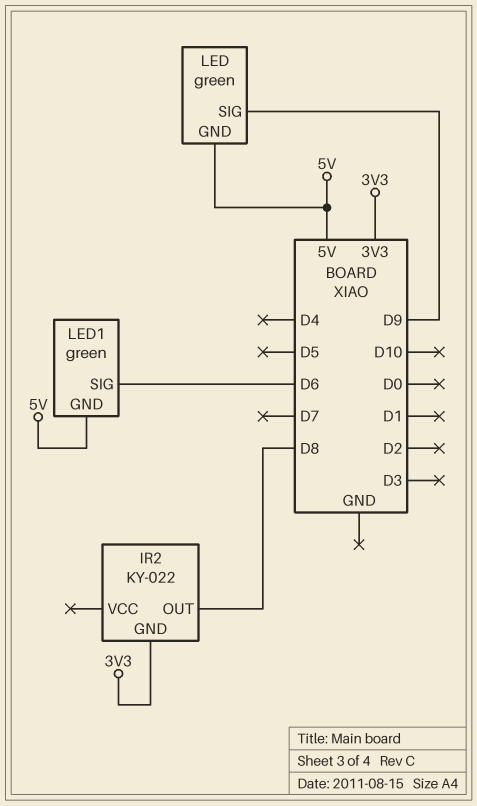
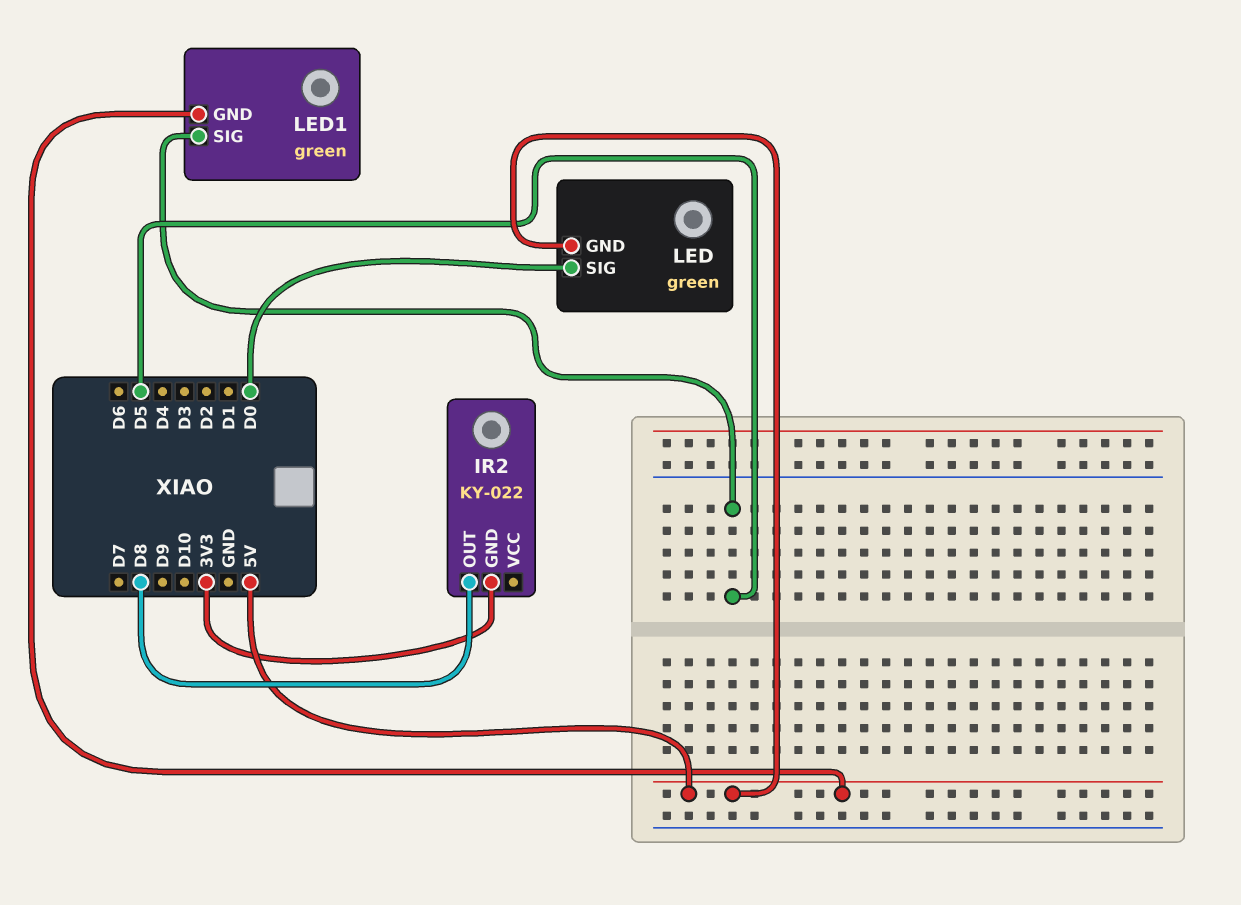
LED pin SIG: D9 -> D0
LED1 pin SIG: D6 -> D5

